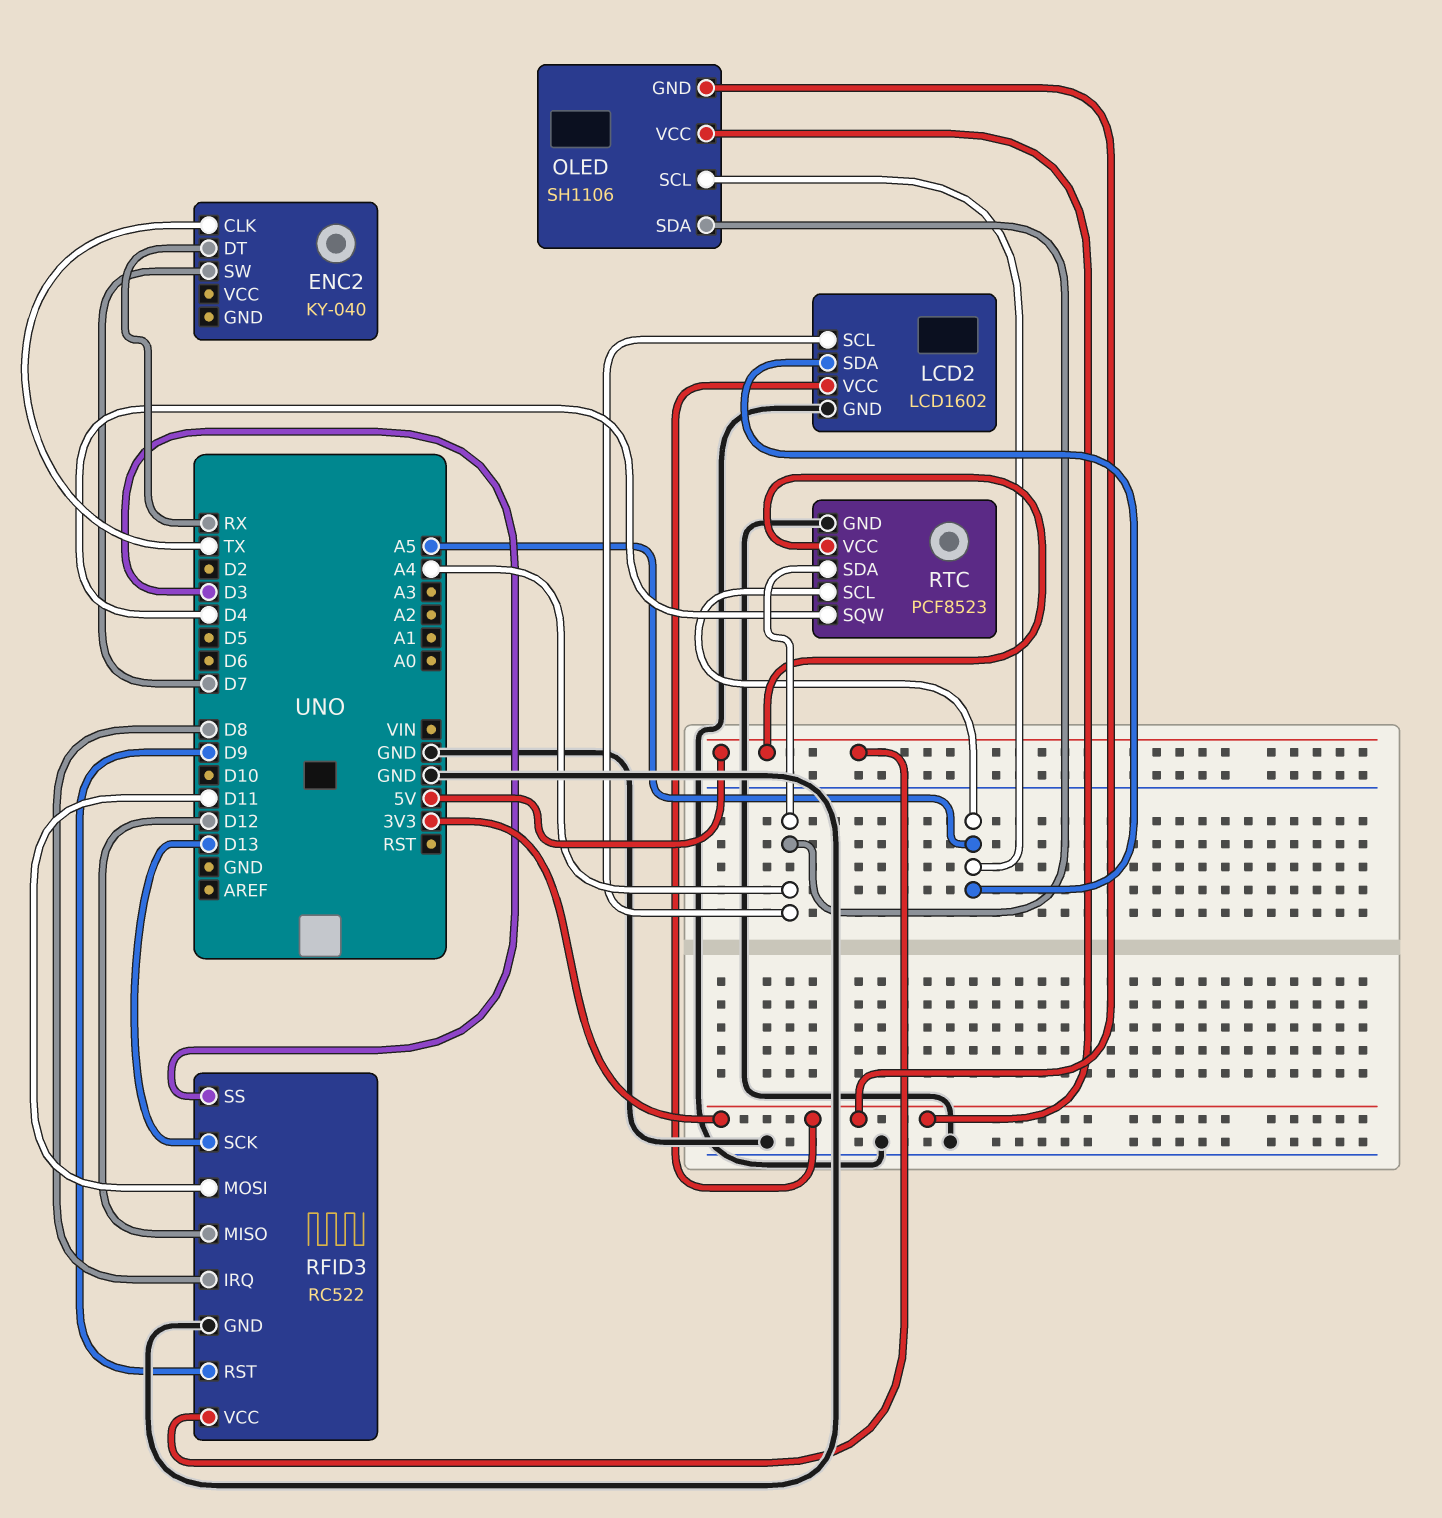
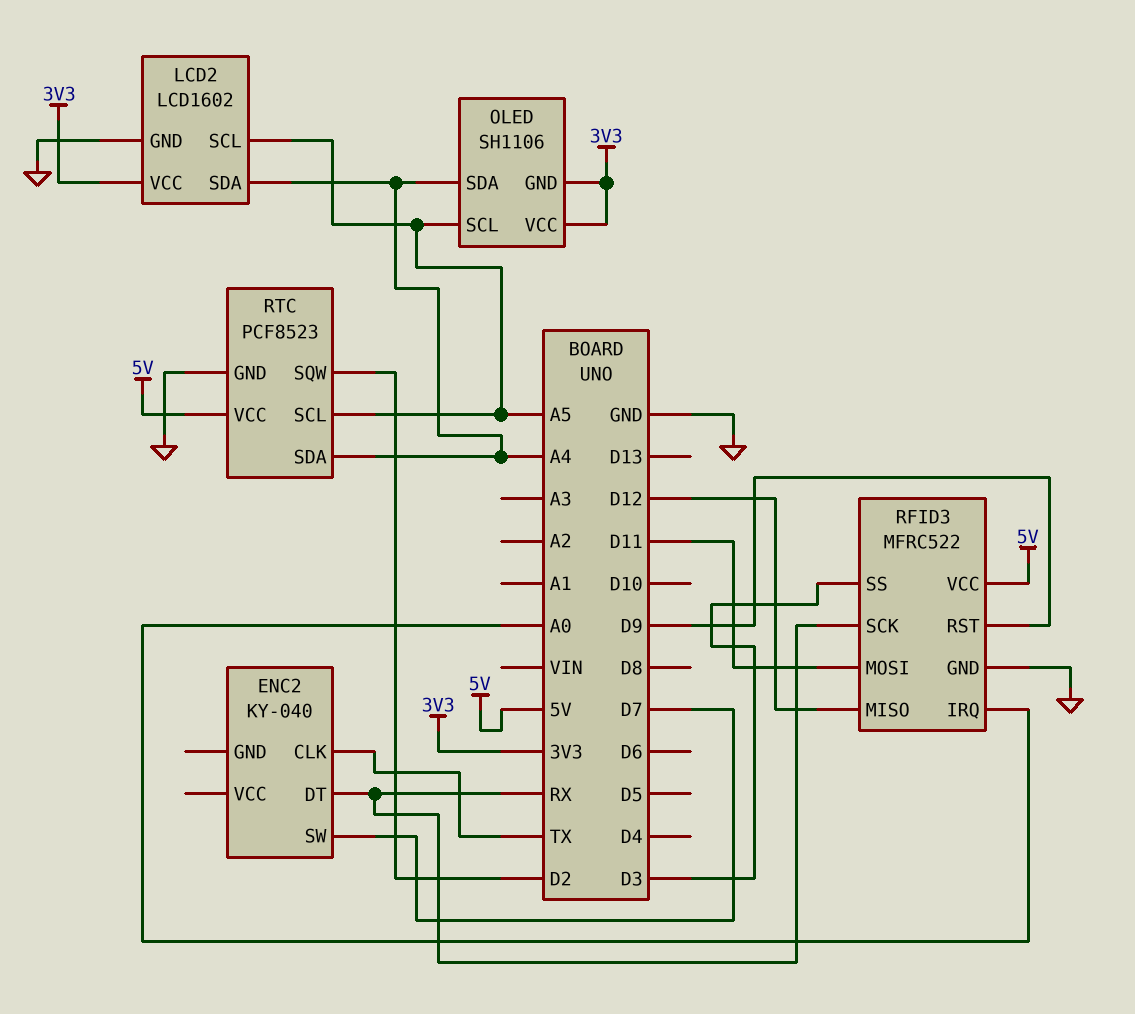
LCD2 pin SCL: A4 -> A5
LCD2 pin SDA: A5 -> A4
RFID3: RC522 -> MFRC522
RFID3 pin IRQ: D8 -> A0
RFID3 pin SCK: D13 -> RX
RTC pin SQW: D4 -> D2

